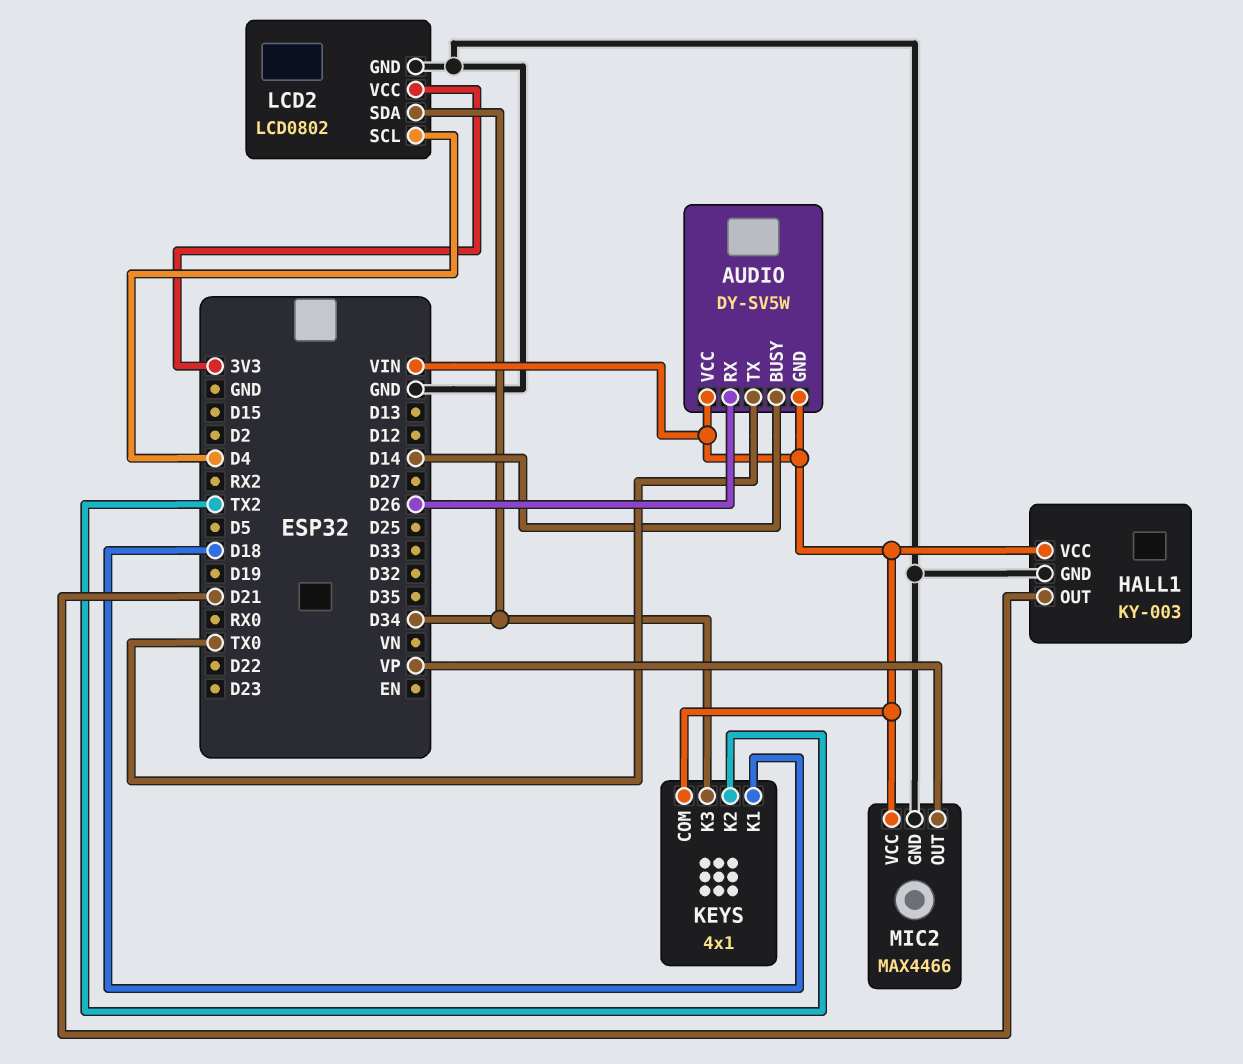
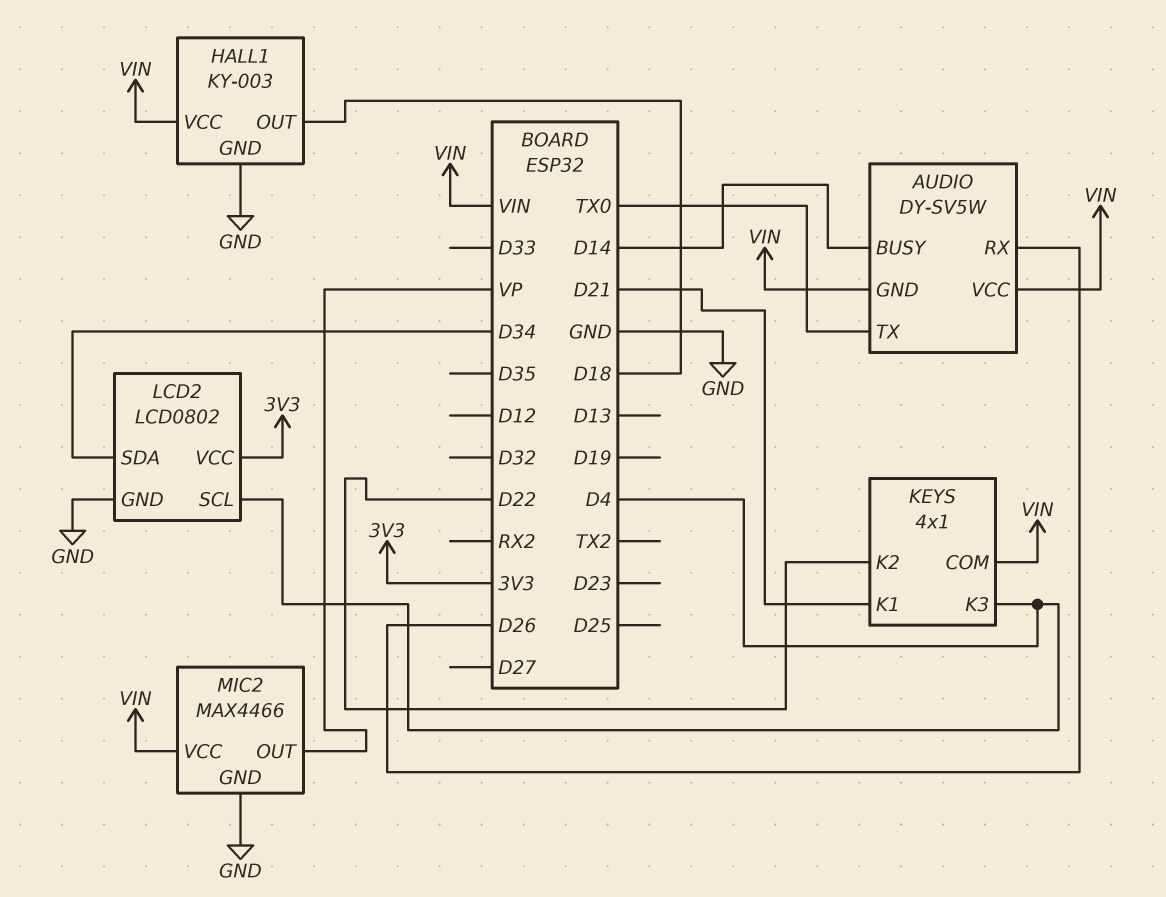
HALL1 pin OUT: D21 -> D18
KEYS pin K1: D18 -> D21
KEYS pin K2: TX2 -> D22
KEYS pin K3: D34 -> D4

